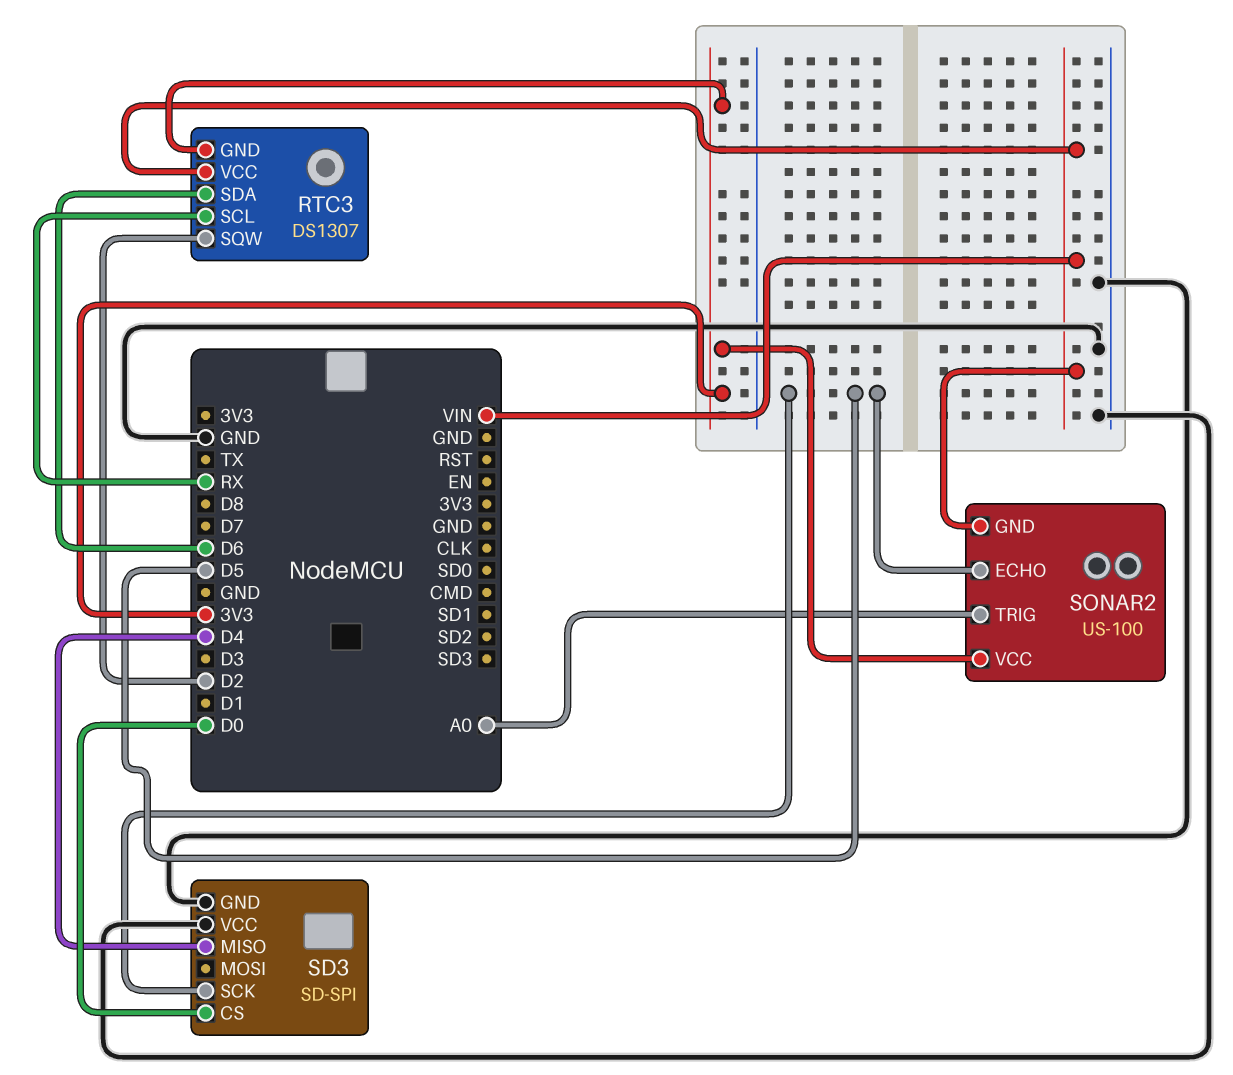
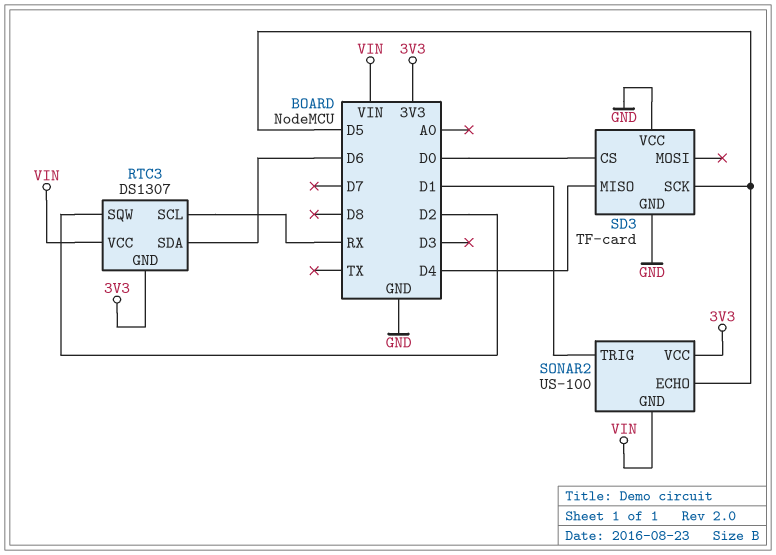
SD3: SD-SPI -> TF-card
SONAR2 pin TRIG: A0 -> D1

